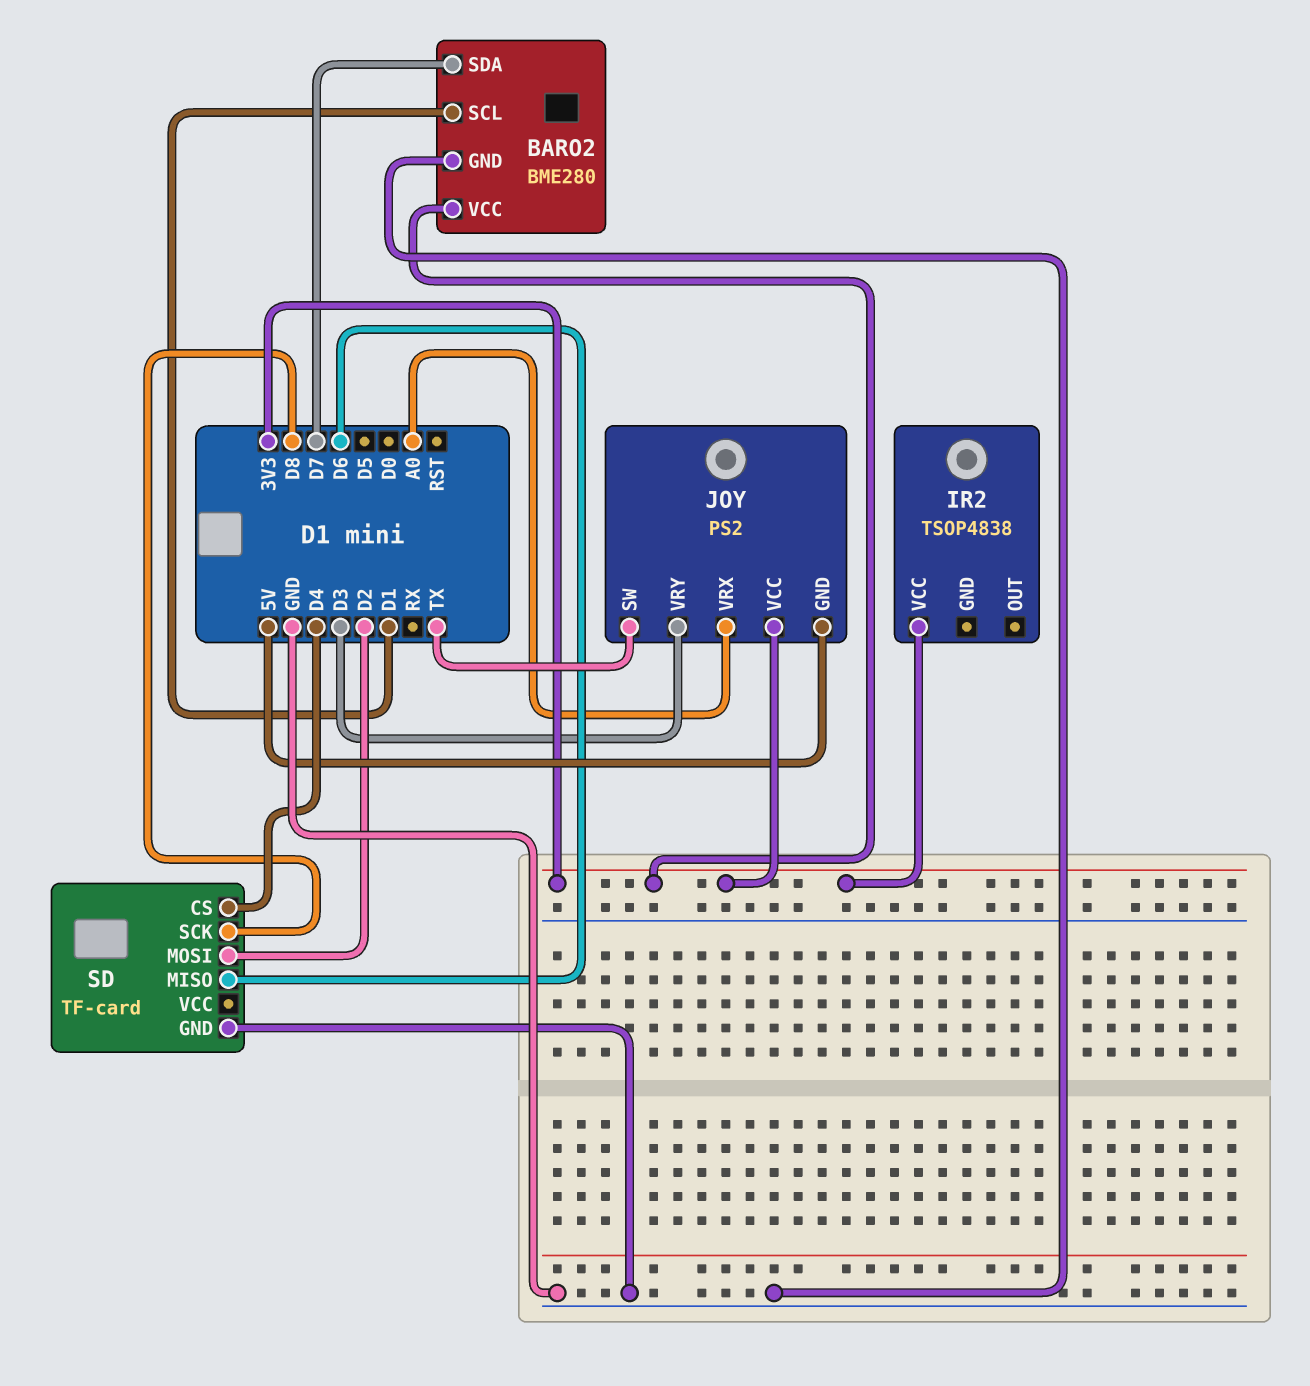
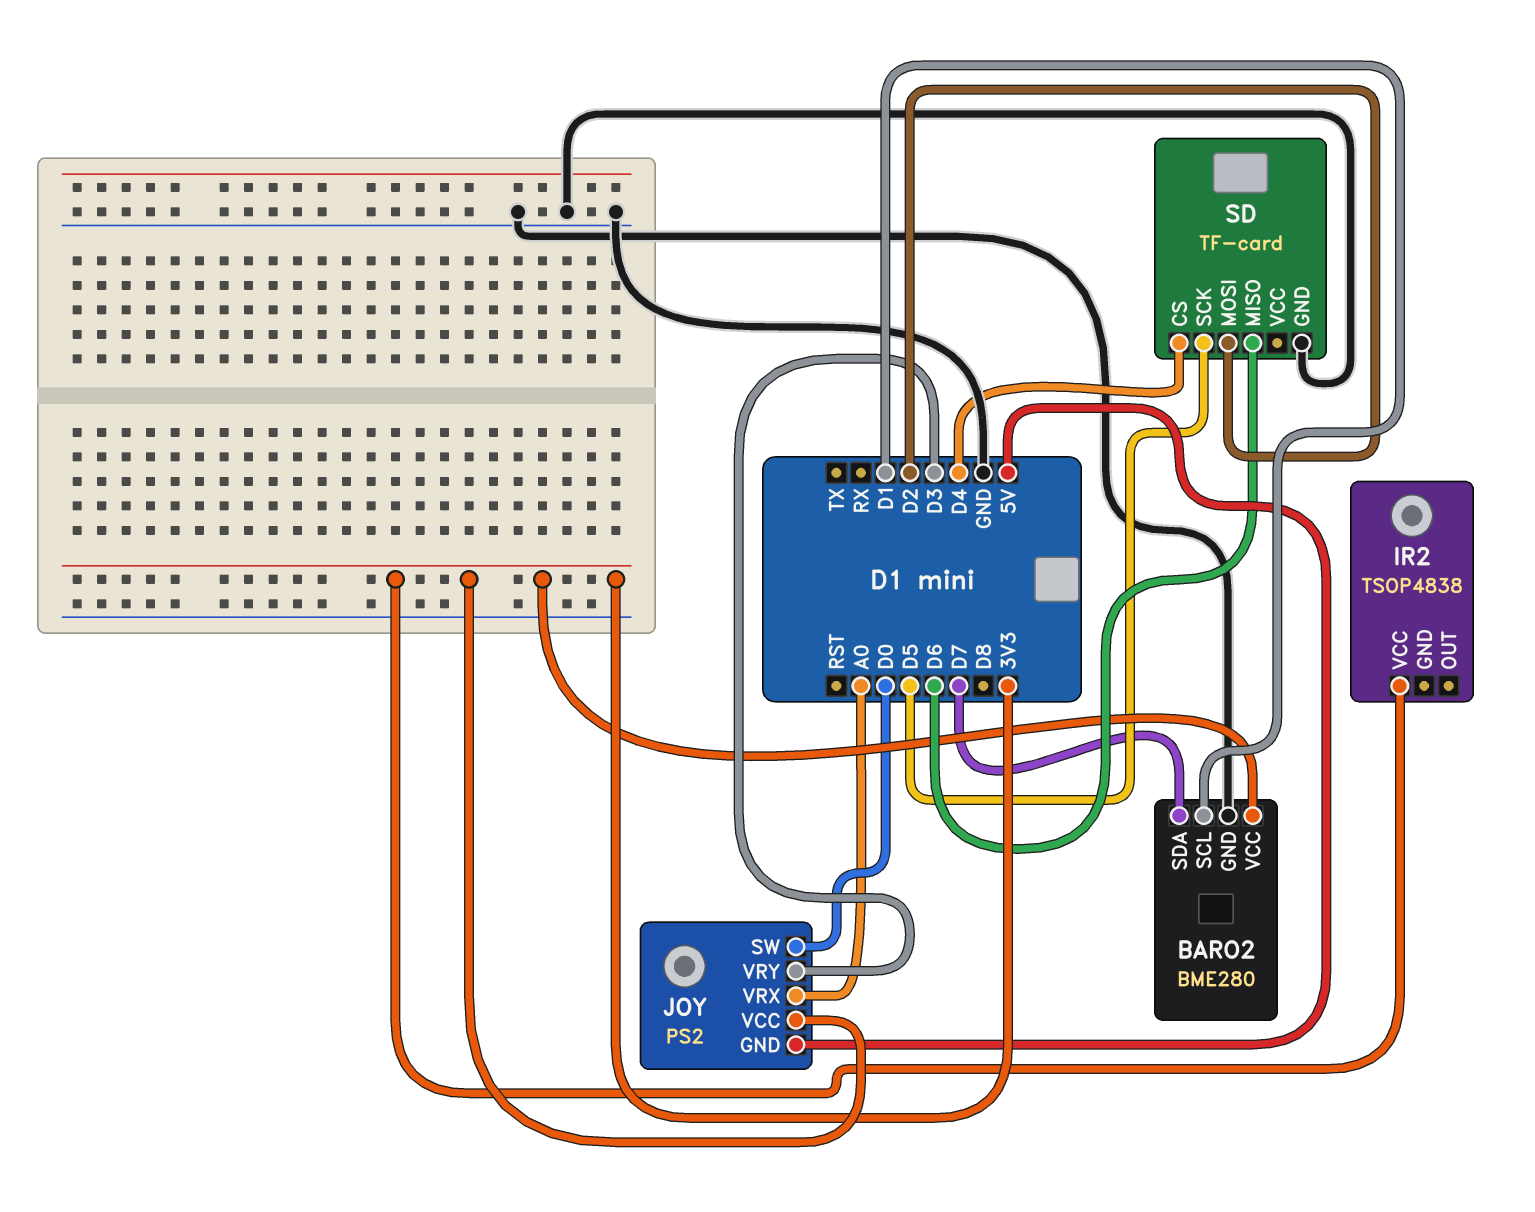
JOY pin SW: TX -> D0
SD pin SCK: D8 -> D5

